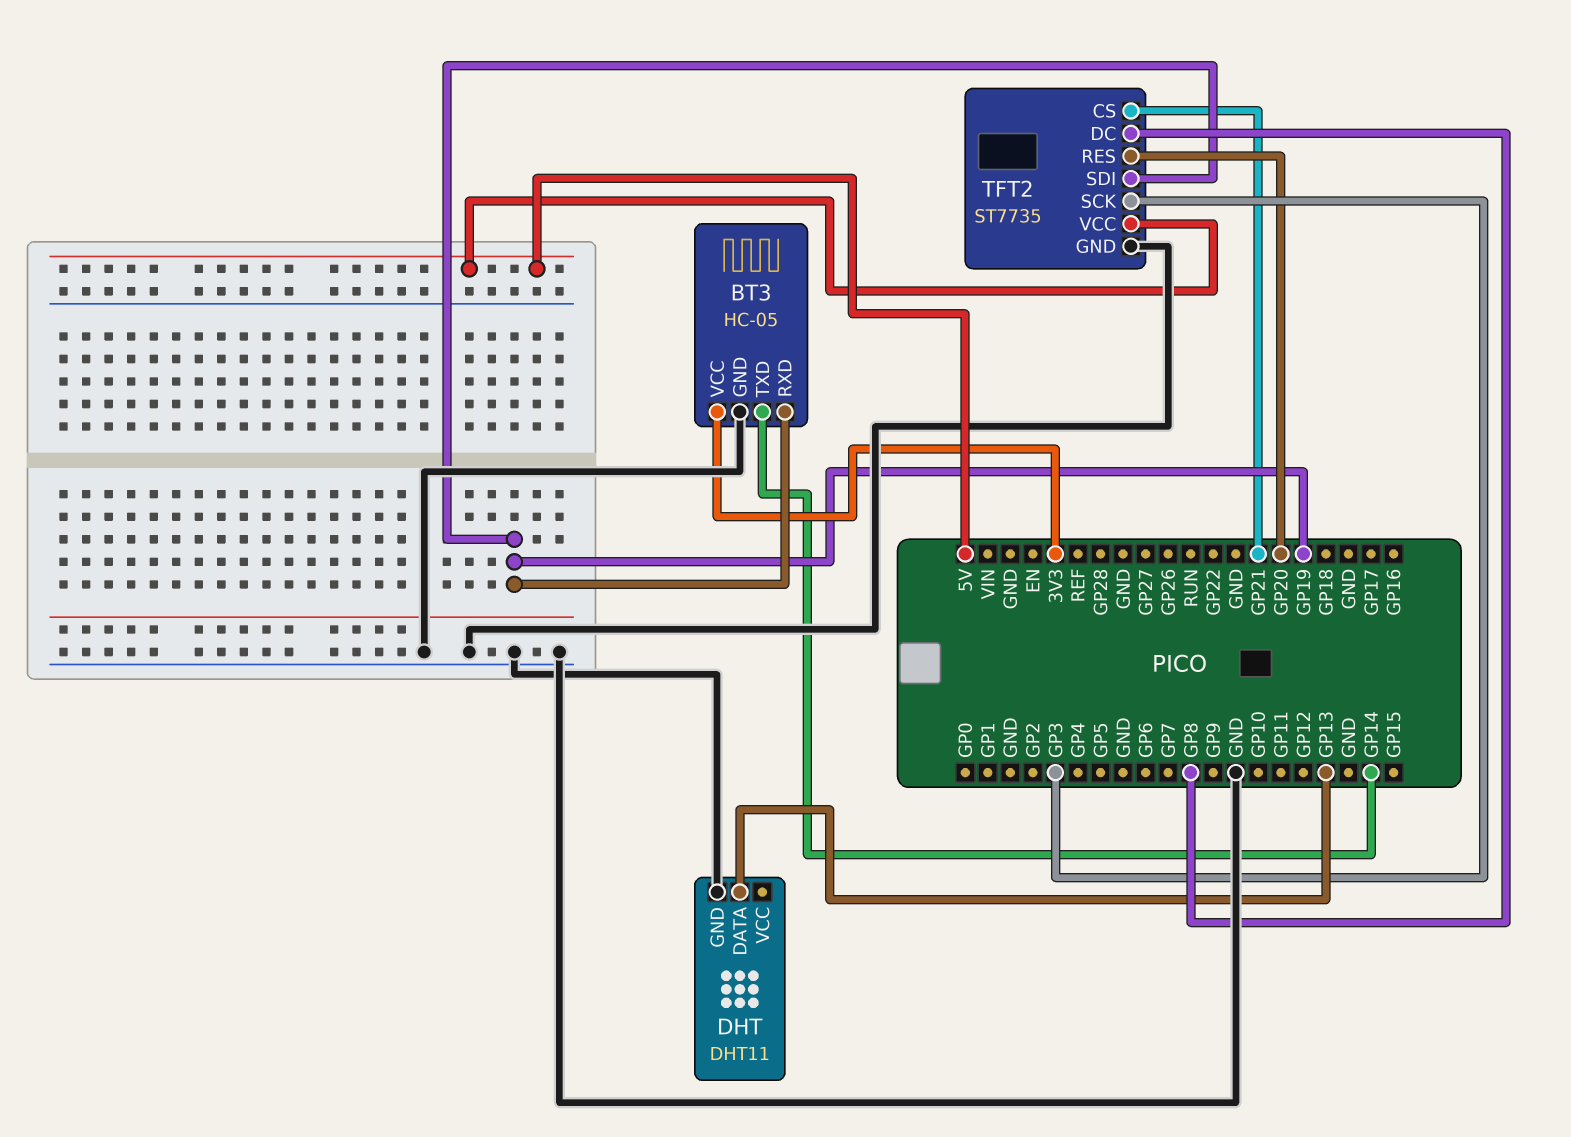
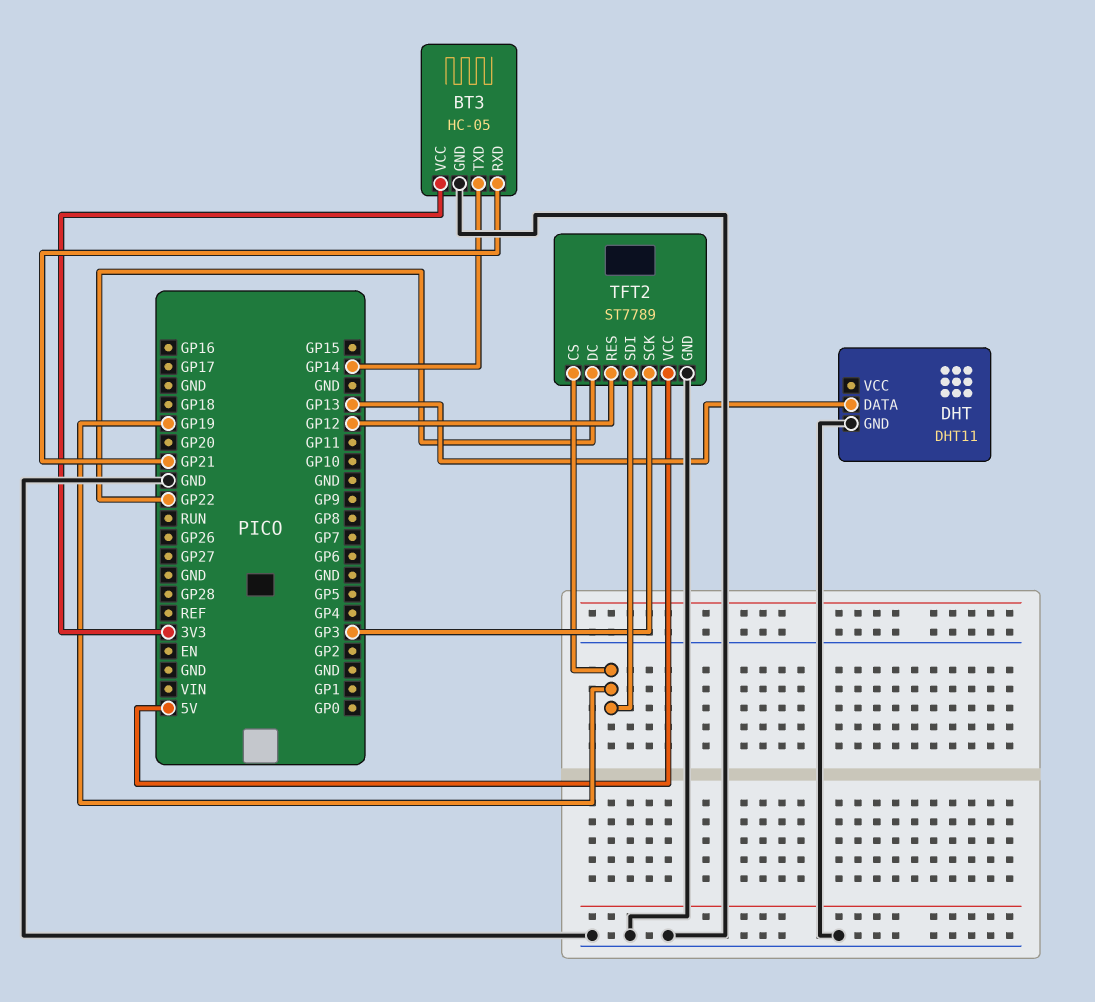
BT3 pin RXD: GP19 -> GP21
TFT2: ST7735 -> ST7789
TFT2 pin CS: GP21 -> GP19
TFT2 pin DC: GP8 -> GP22
TFT2 pin RES: GP20 -> GP12

